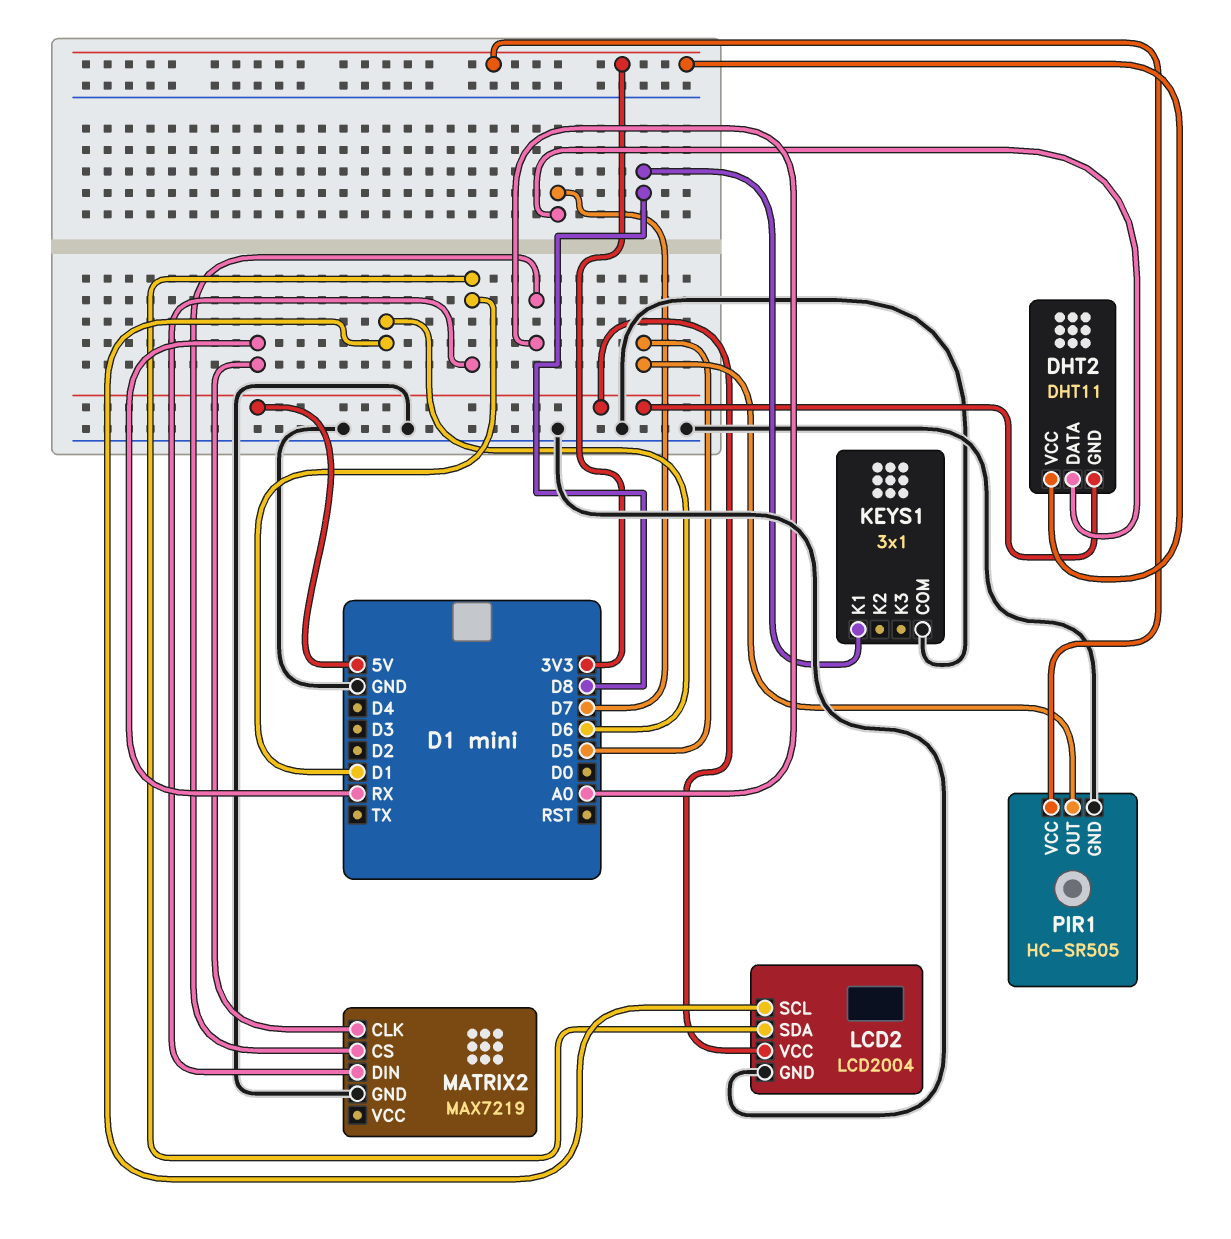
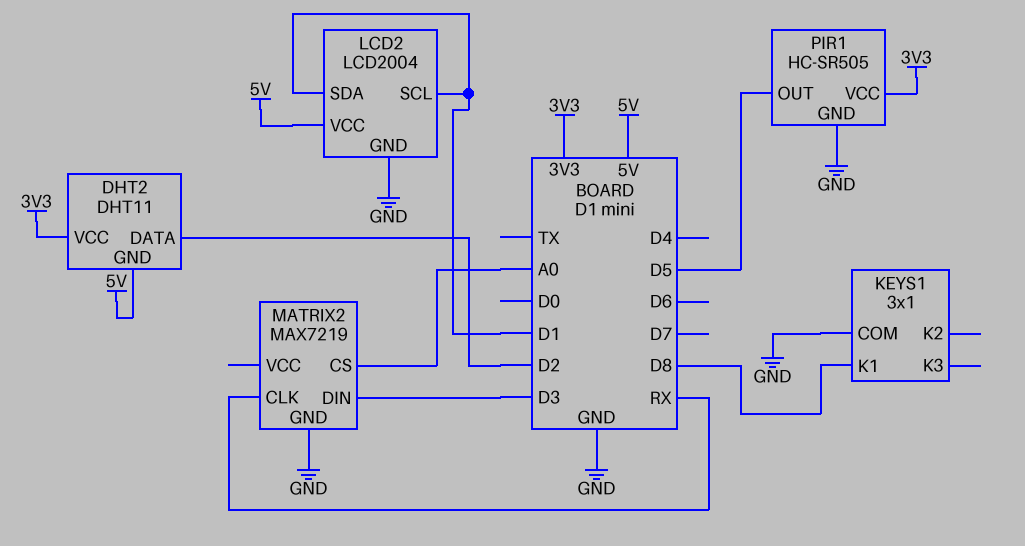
DHT2 pin DATA: D7 -> D2
LCD2 pin SCL: D6 -> D1
MATRIX2 pin DIN: D1 -> D3

